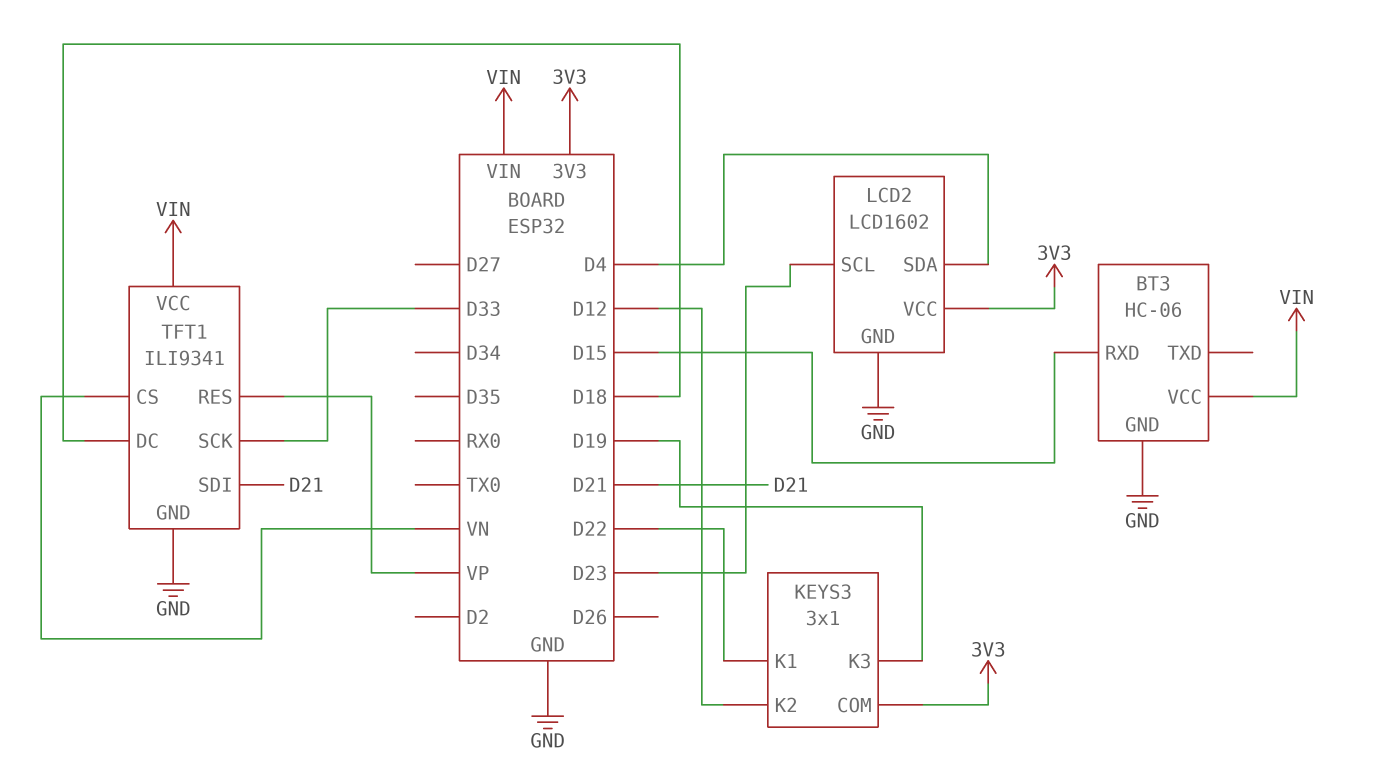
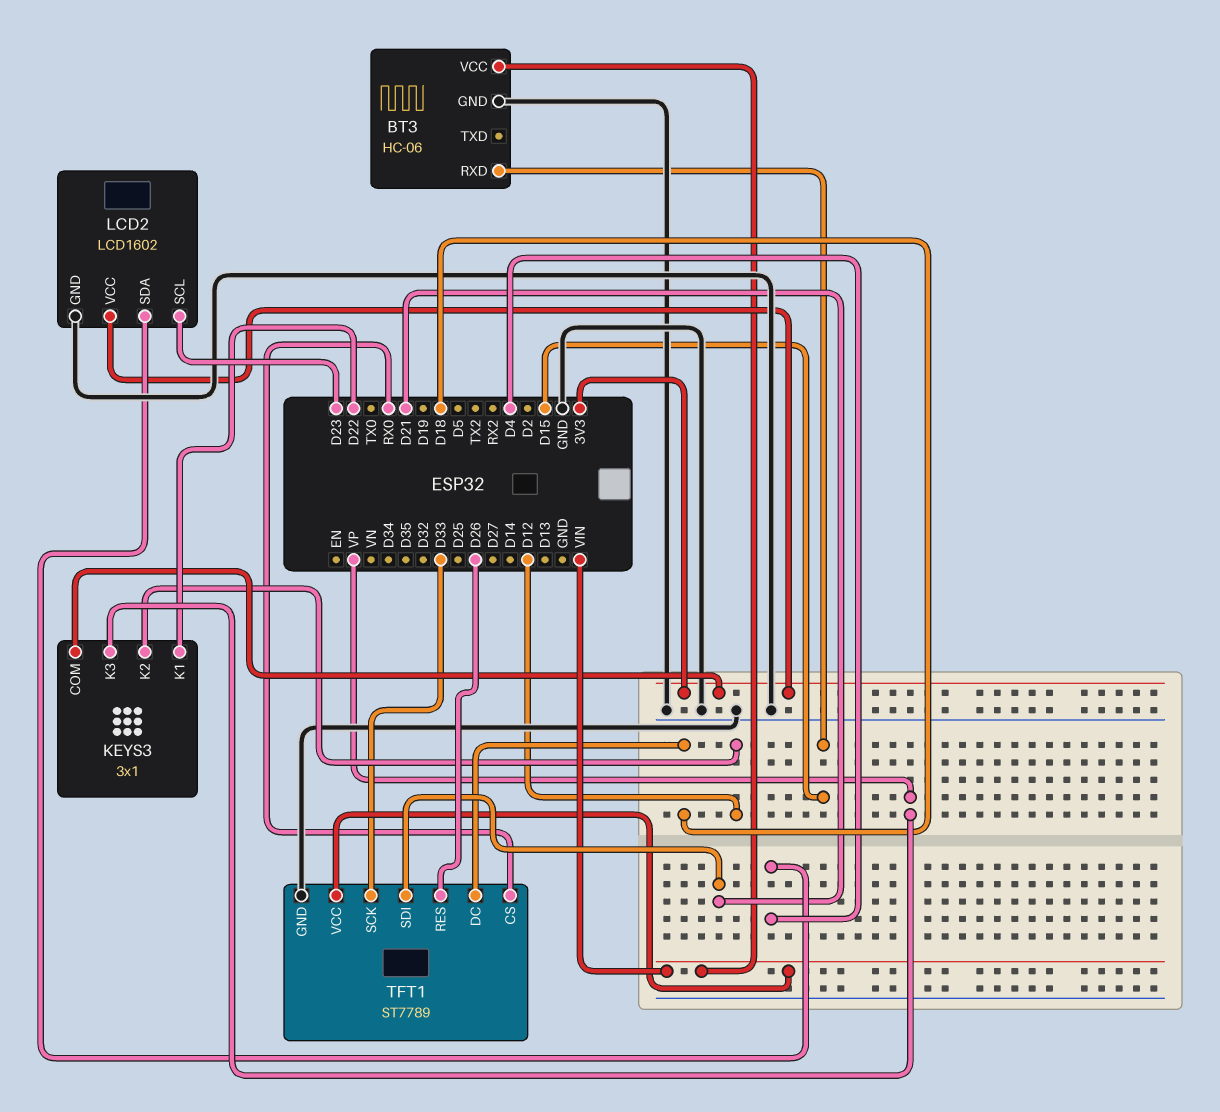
KEYS3 pin K3: D19 -> VP
TFT1: ILI9341 -> ST7789
TFT1 pin CS: VN -> RX0
TFT1 pin RES: VP -> D26

